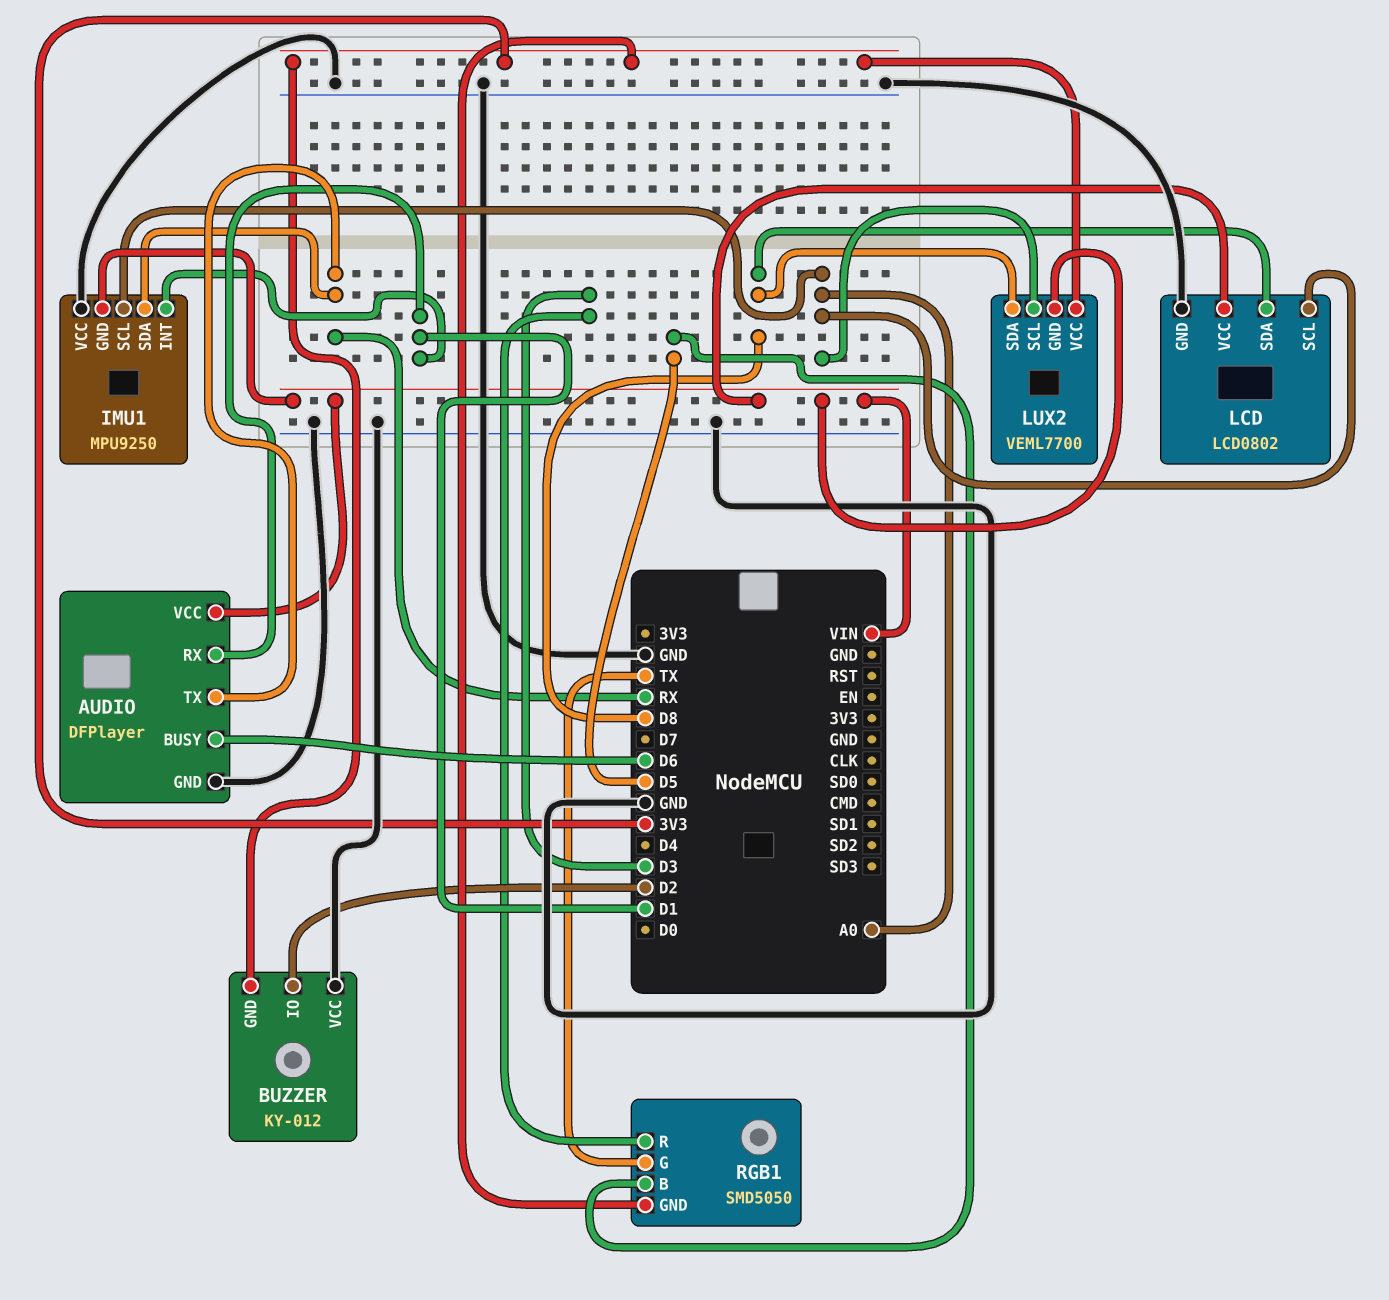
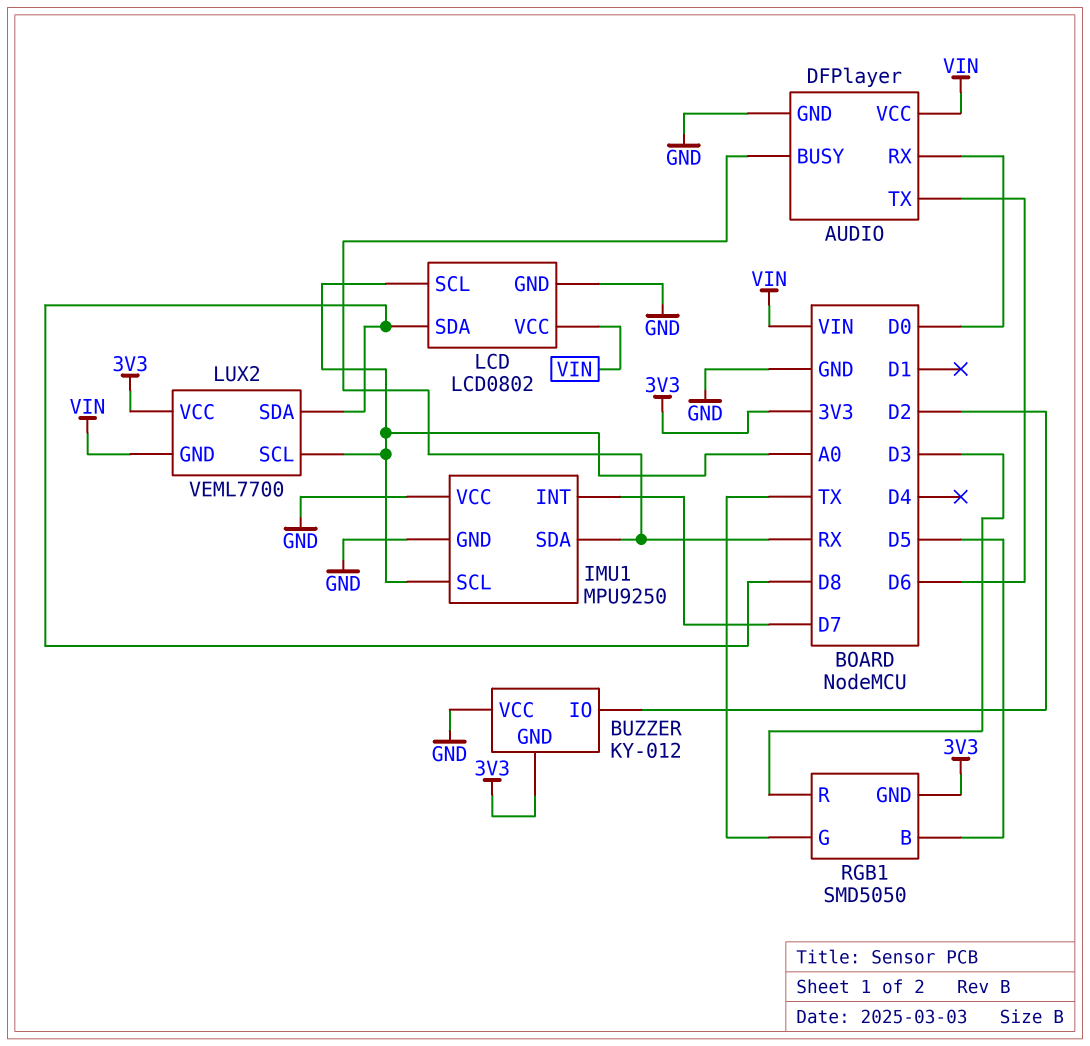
AUDIO pin BUSY: D6 -> RX
AUDIO pin RX: D1 -> D0
AUDIO pin TX: RX -> D6
IMU1 pin GND: VIN -> GND
IMU1 pin INT: D1 -> D7

